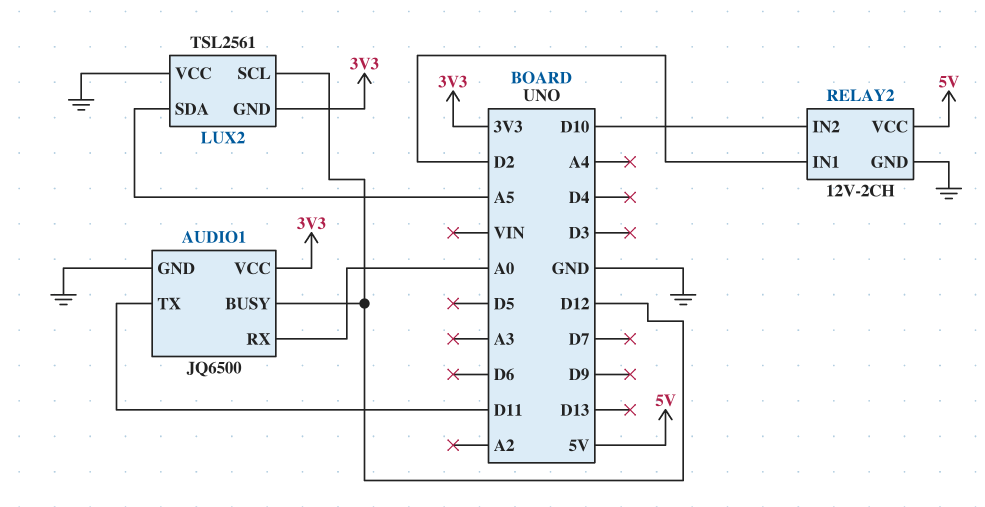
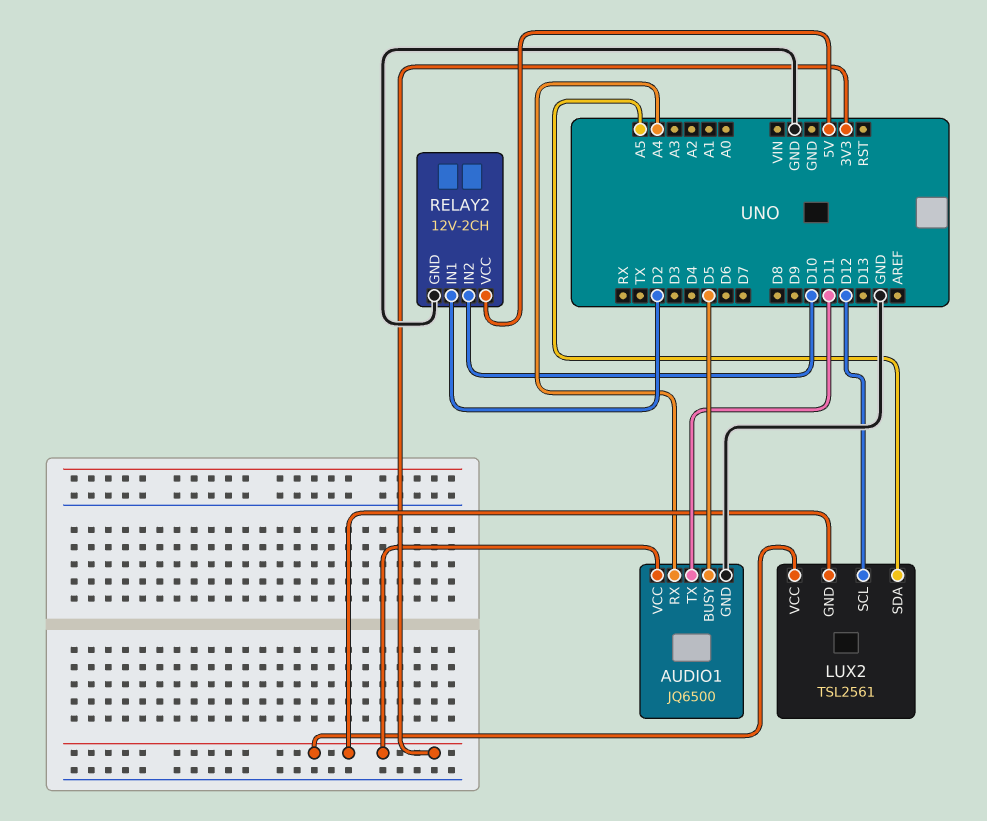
AUDIO1 pin BUSY: D12 -> D5
AUDIO1 pin RX: A0 -> A4
LUX2 pin VCC: GND -> 3V3

